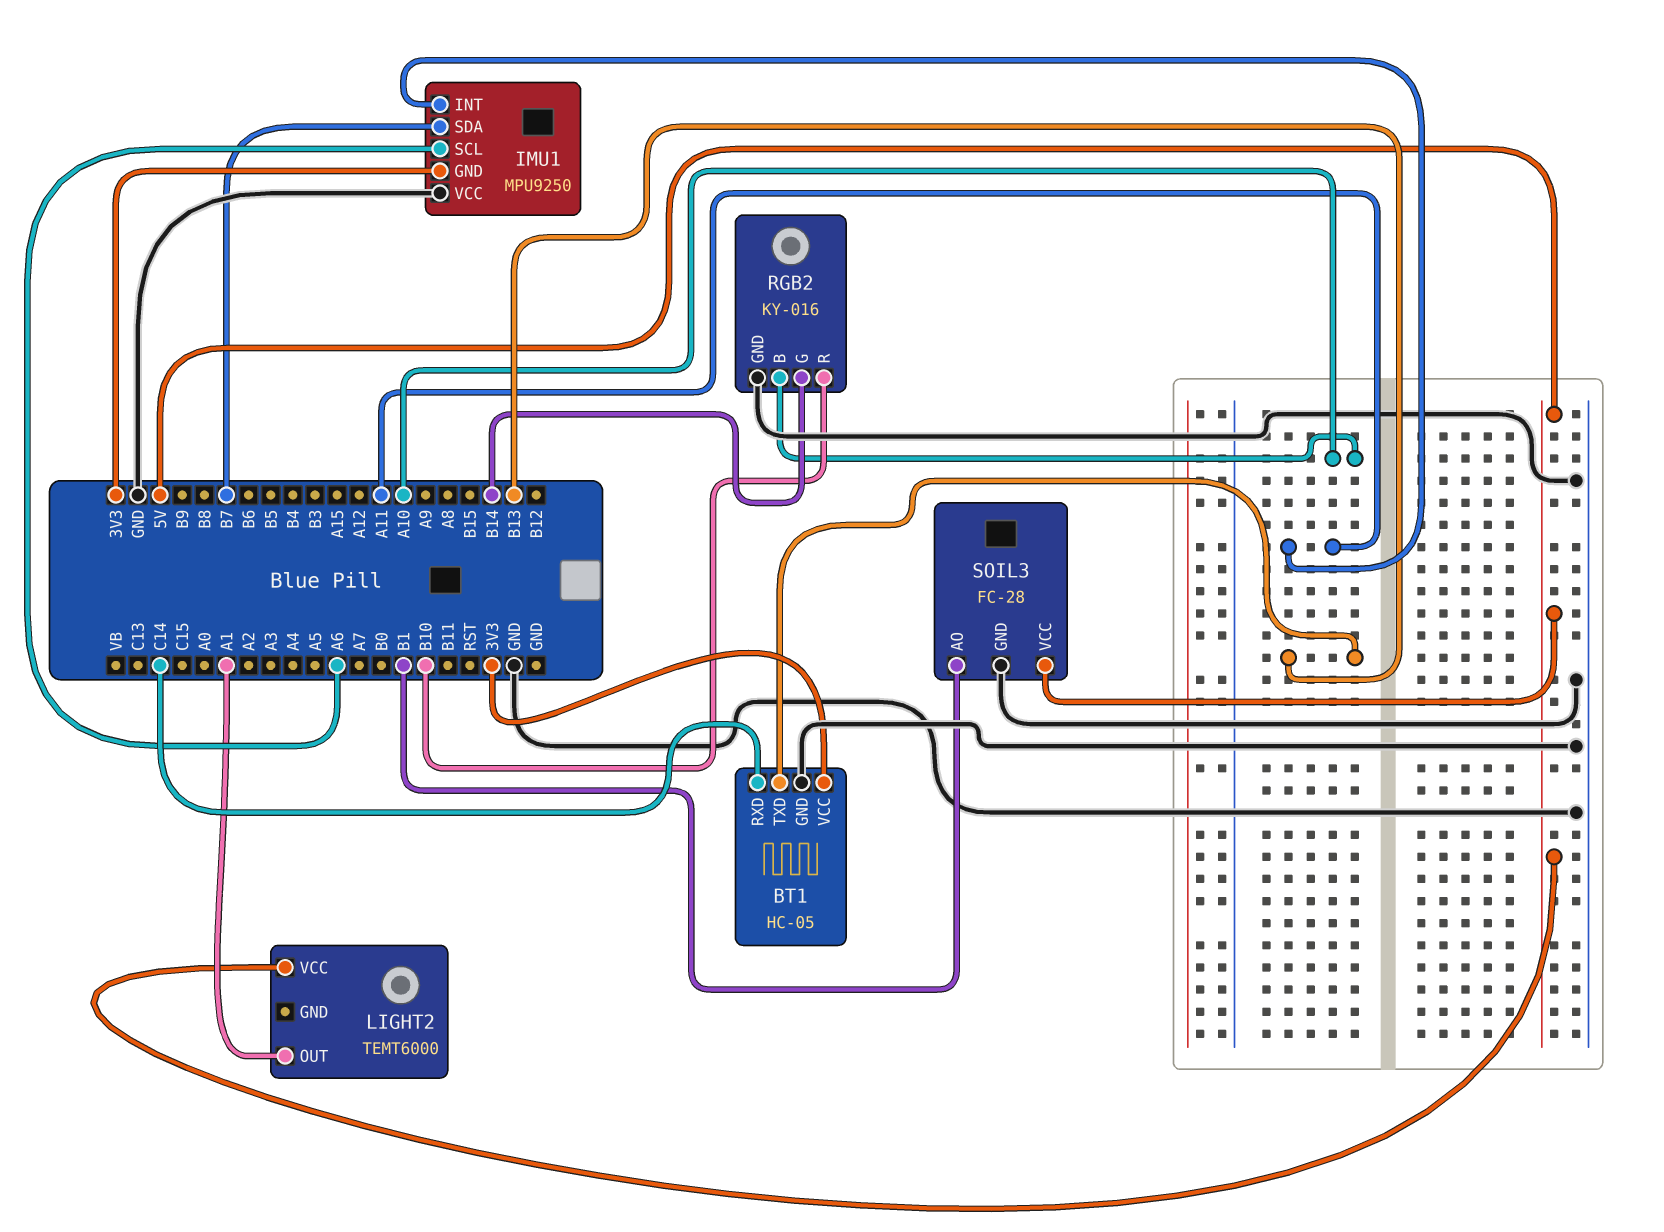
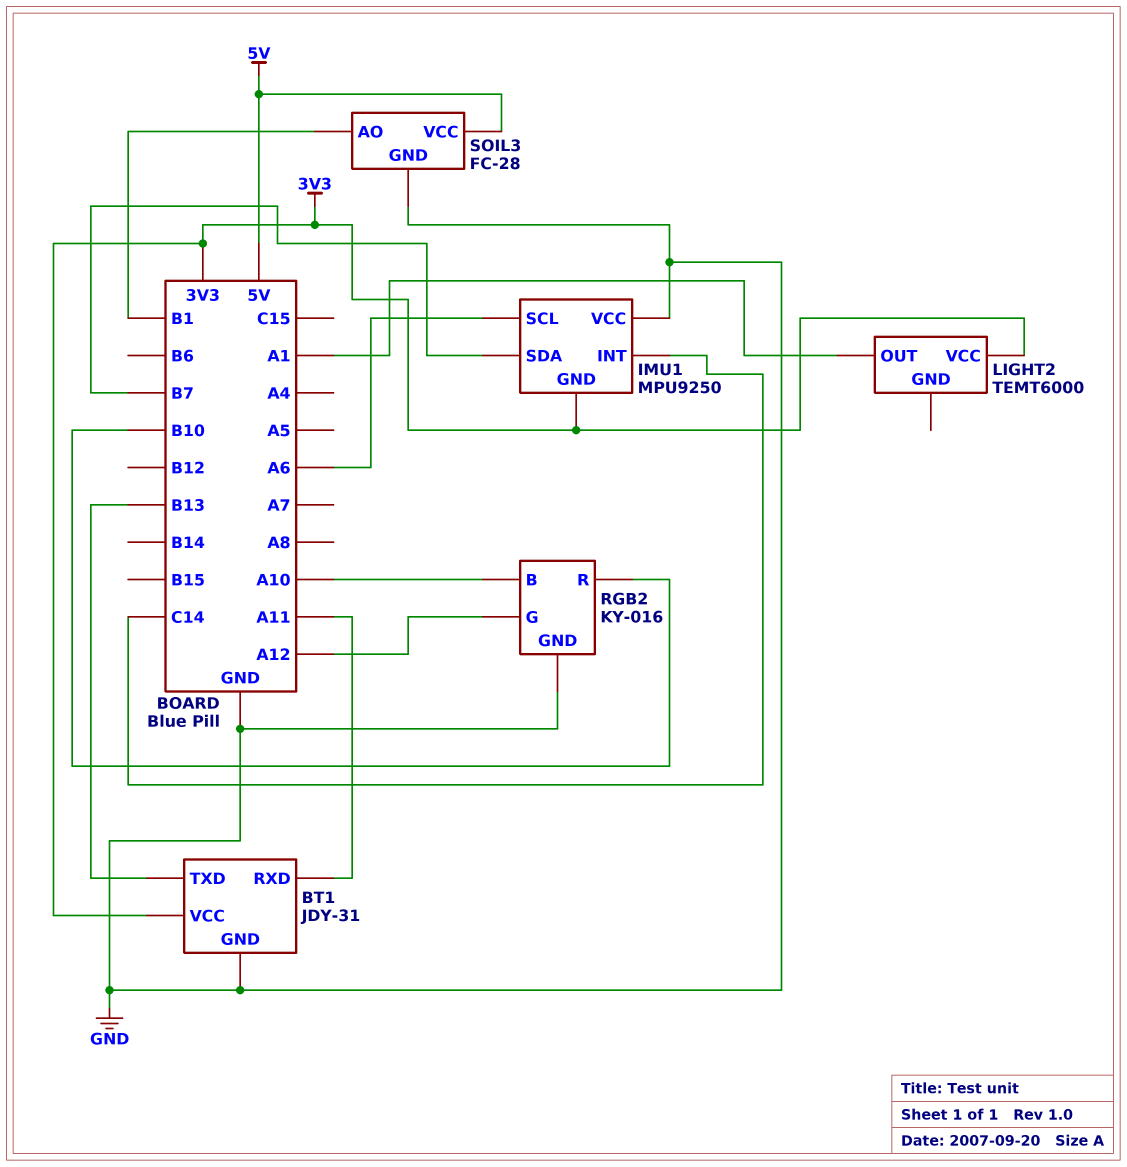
BT1: HC-05 -> JDY-31
BT1 pin RXD: C14 -> A11
IMU1 pin INT: A11 -> C14
LIGHT2 pin VCC: 5V -> 3V3
RGB2 pin G: B14 -> A12

